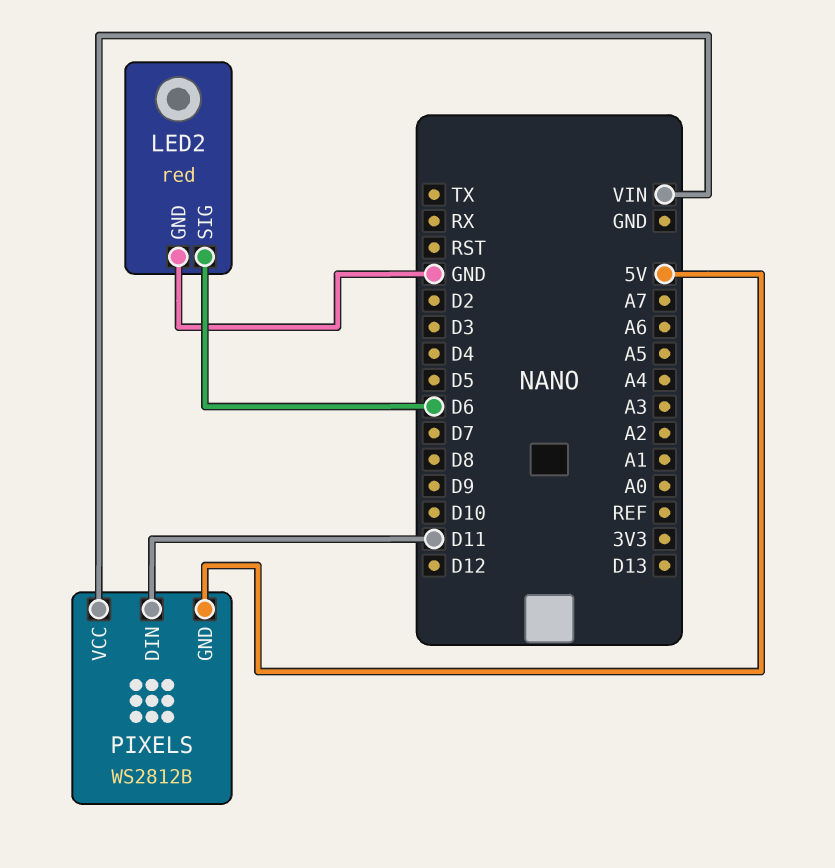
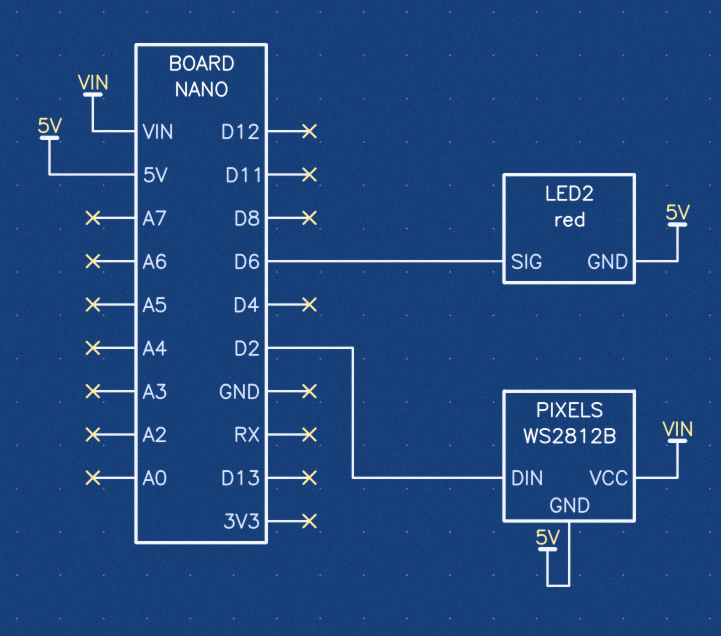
LED2 pin GND: GND -> 5V
PIXELS pin DIN: D11 -> D2

